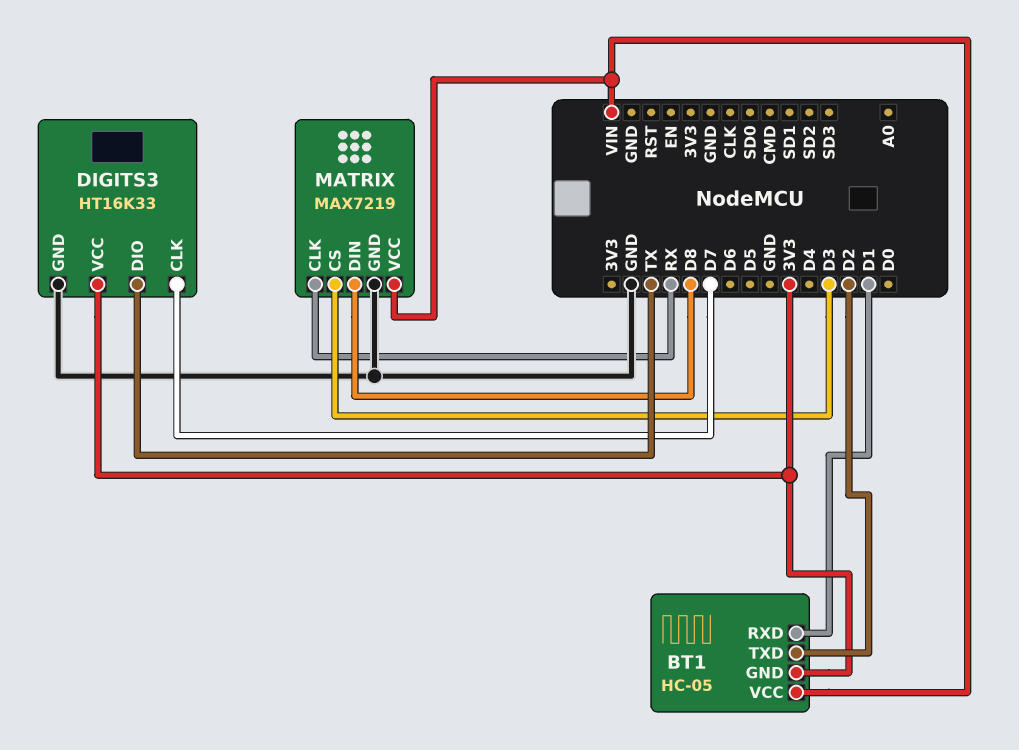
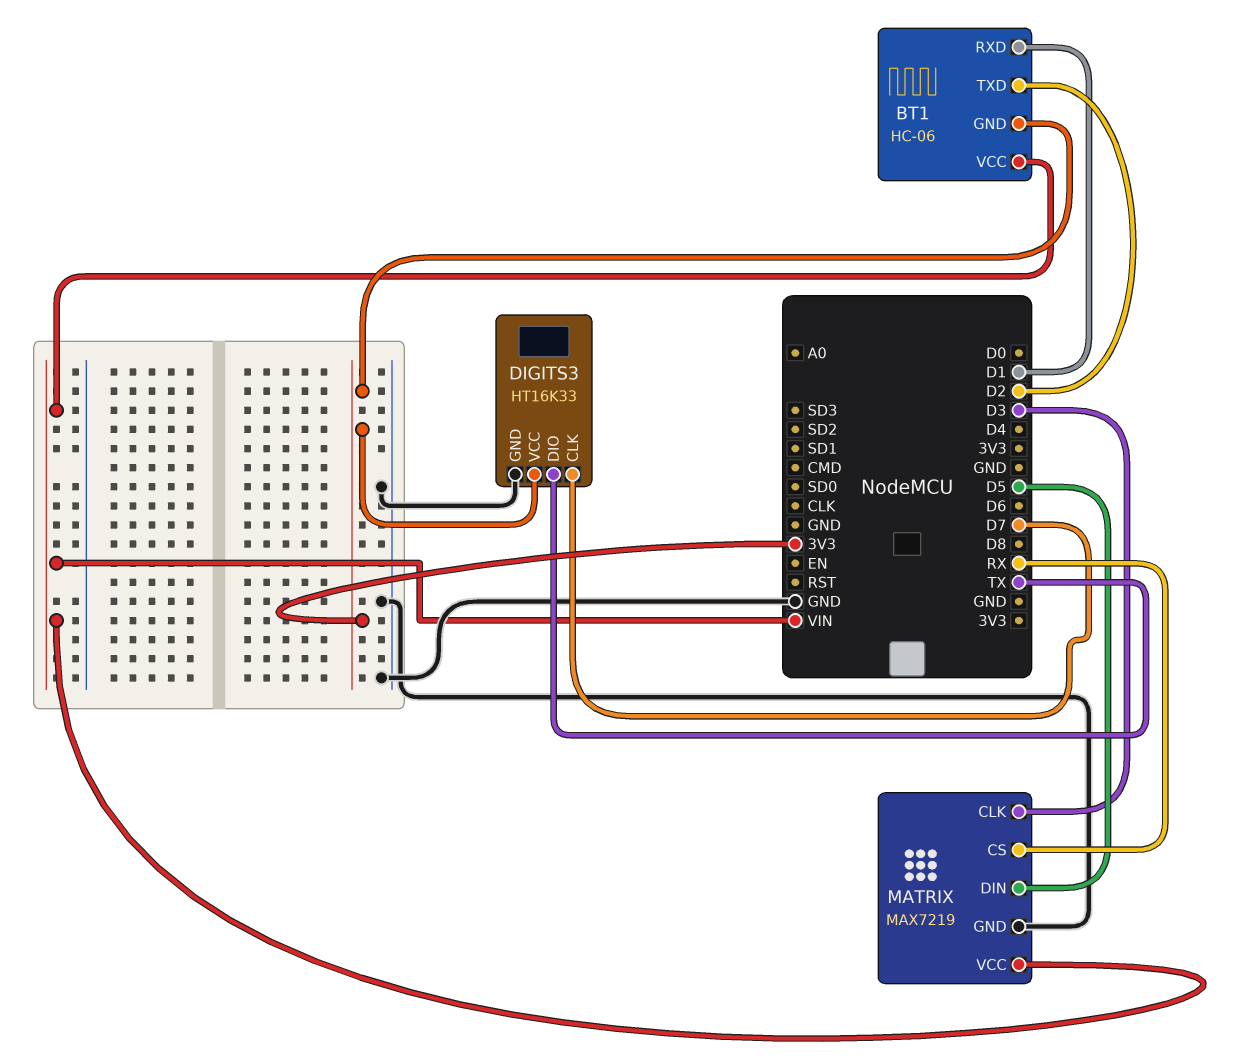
BT1: HC-05 -> HC-06
MATRIX pin CLK: RX -> D3
MATRIX pin CS: D3 -> RX
MATRIX pin DIN: D8 -> D5

